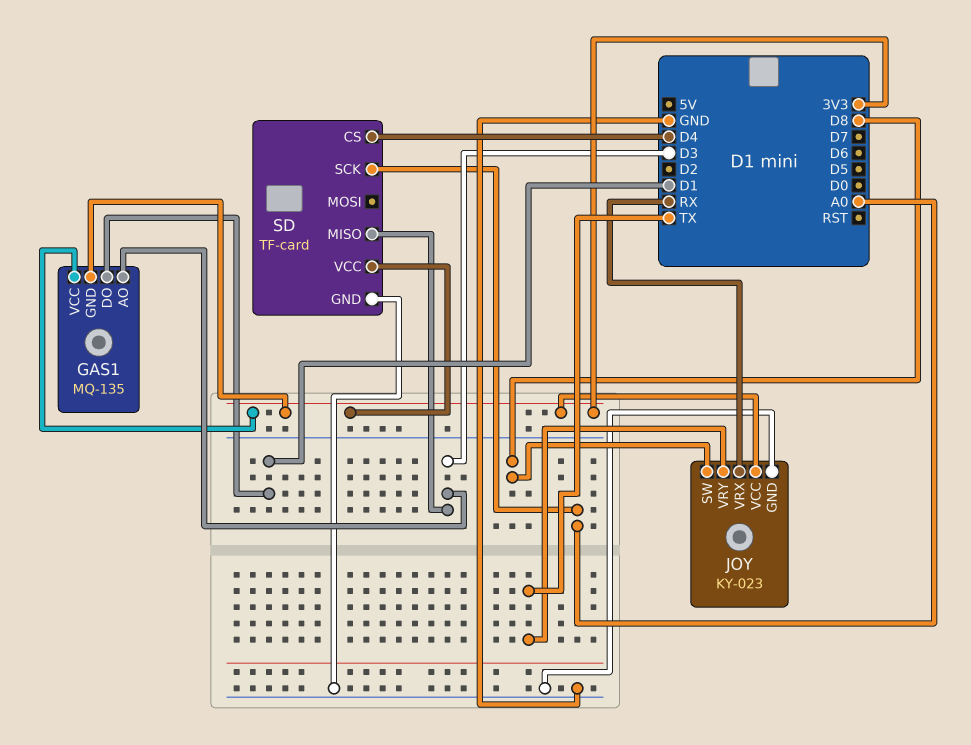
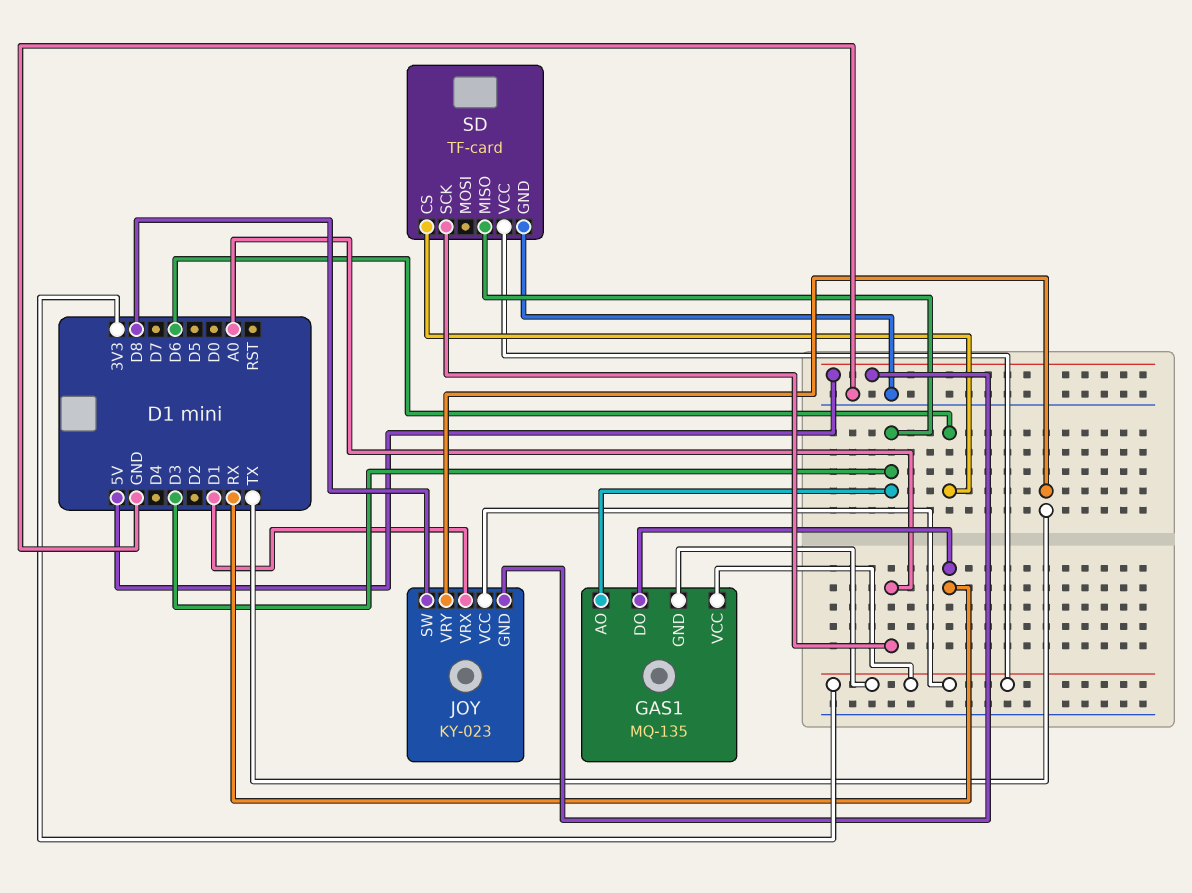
GAS1 pin DO: D1 -> RX
JOY pin GND: GND -> 5V
JOY pin VRX: RX -> D1
SD pin CS: D4 -> D6

